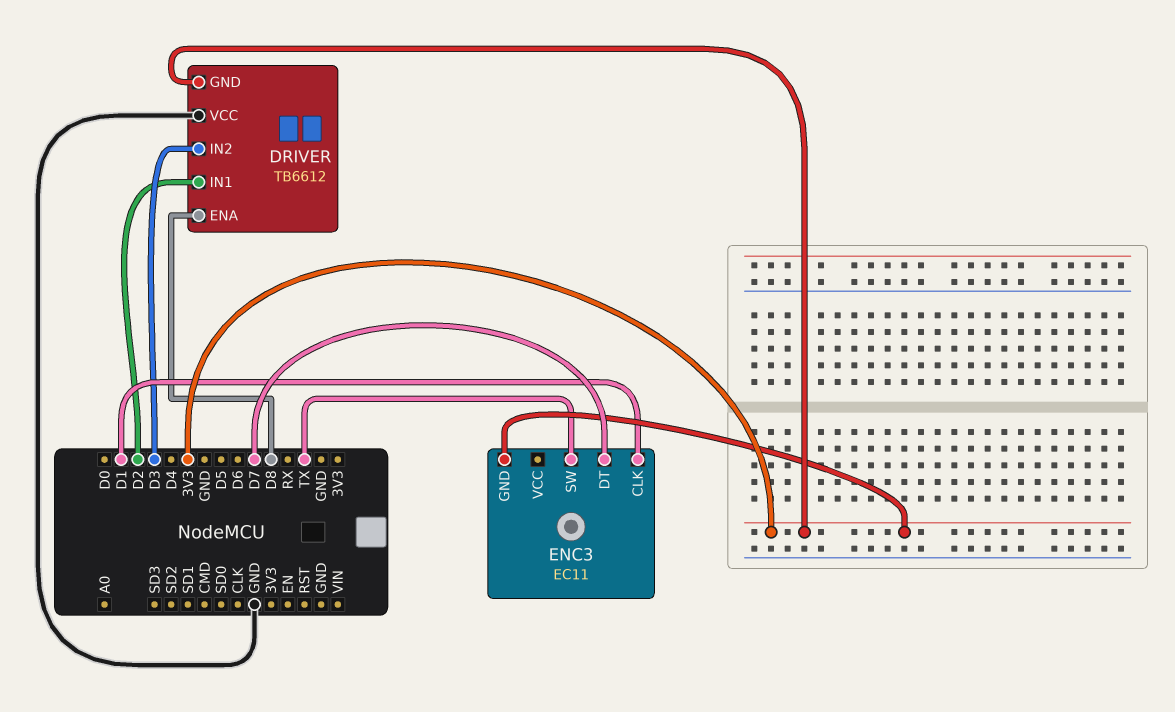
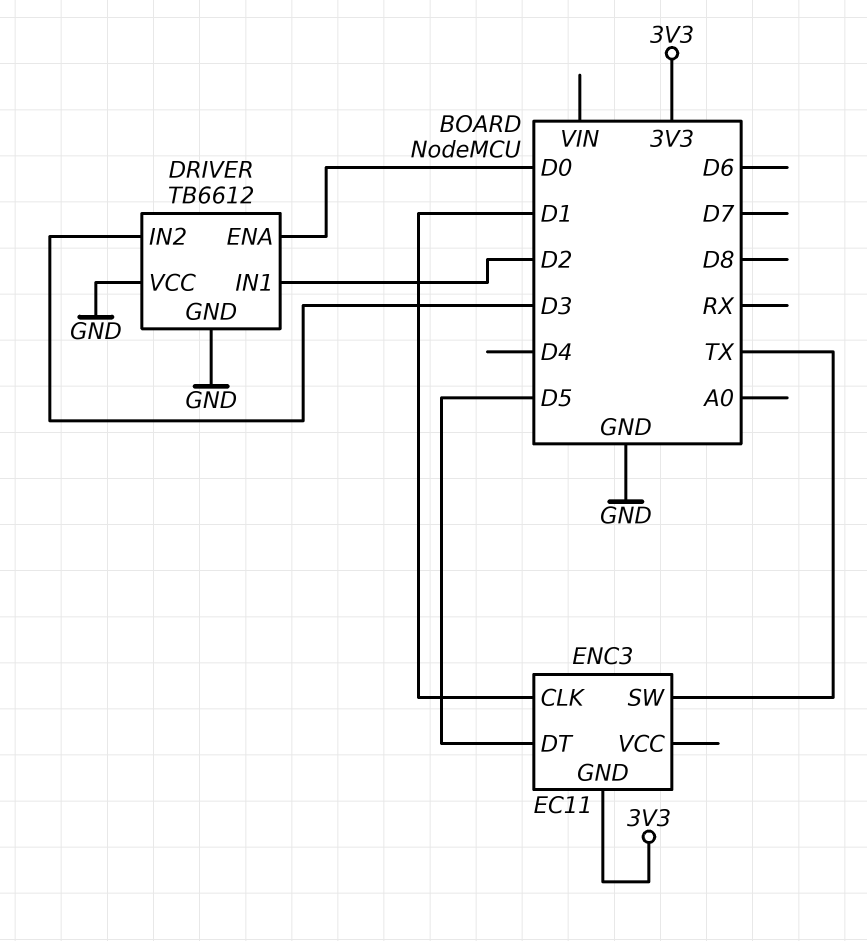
DRIVER pin ENA: D8 -> D0
DRIVER pin GND: 3V3 -> GND
ENC3 pin DT: D7 -> D5

